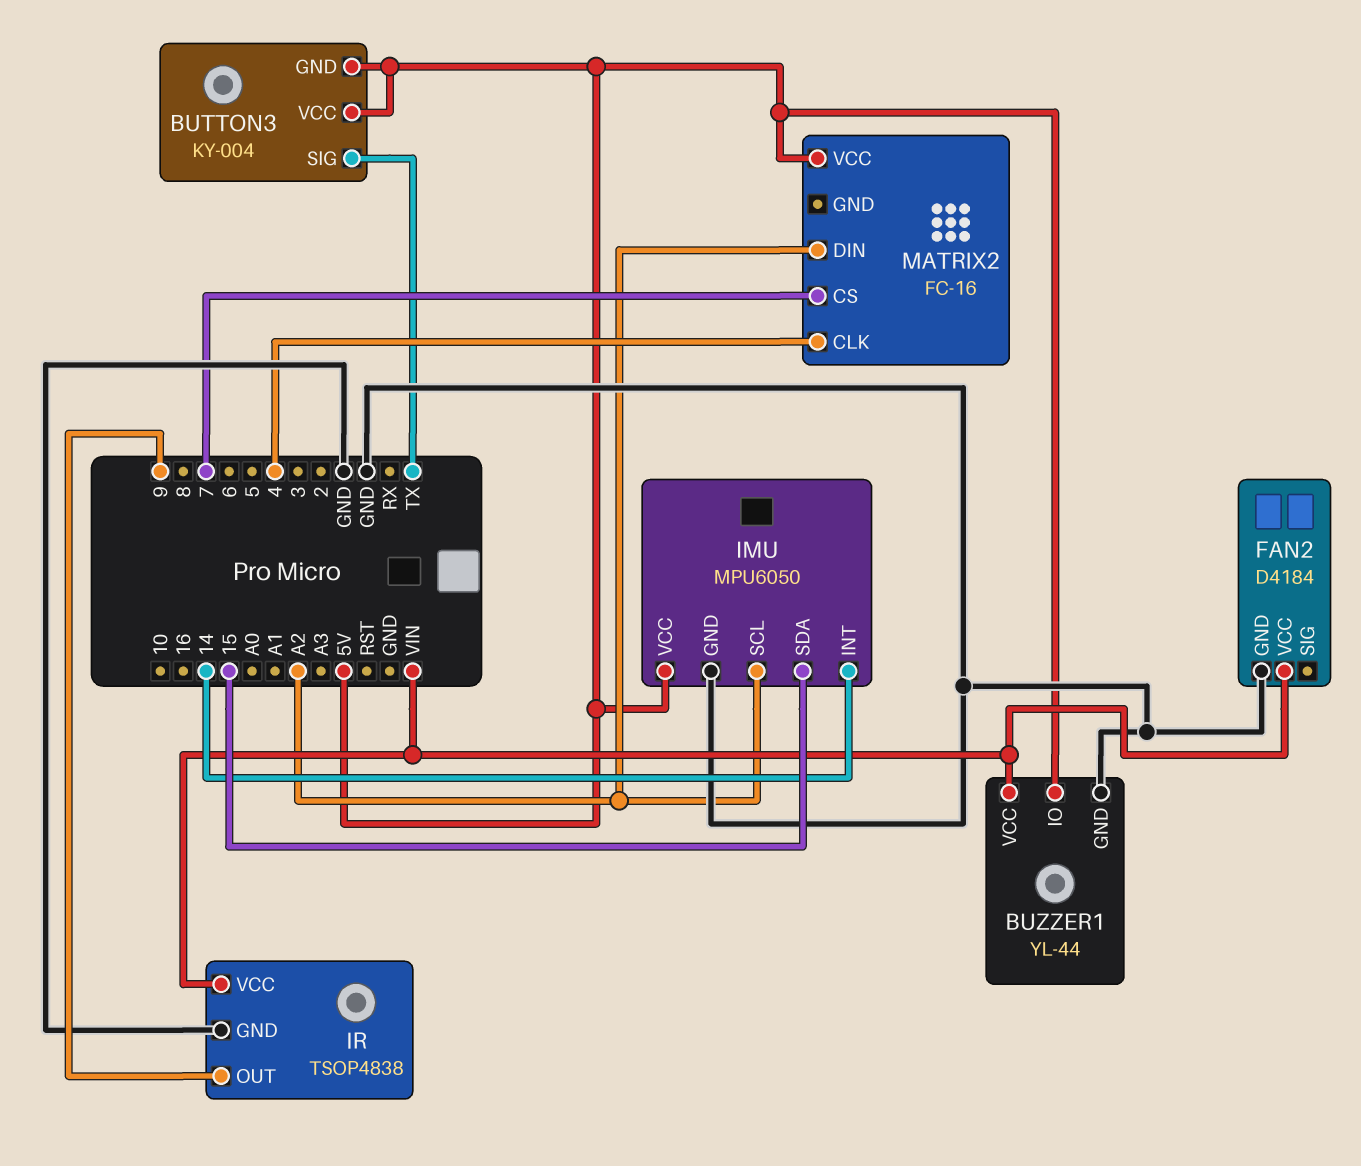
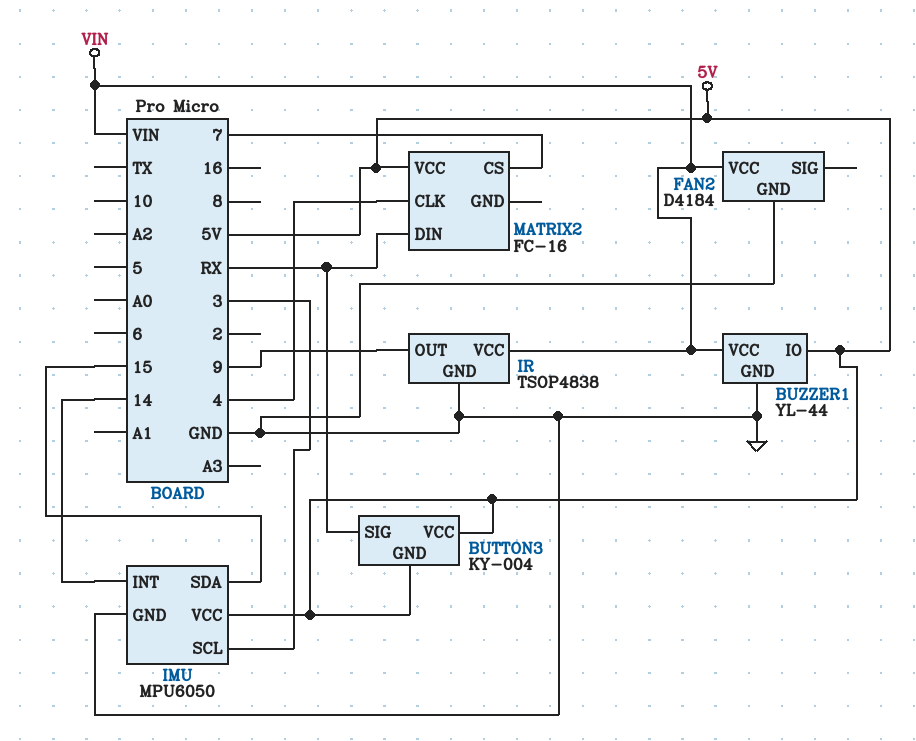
BUTTON3 pin SIG: TX -> RX
IMU pin SCL: A2 -> 3
MATRIX2 pin DIN: A2 -> RX

